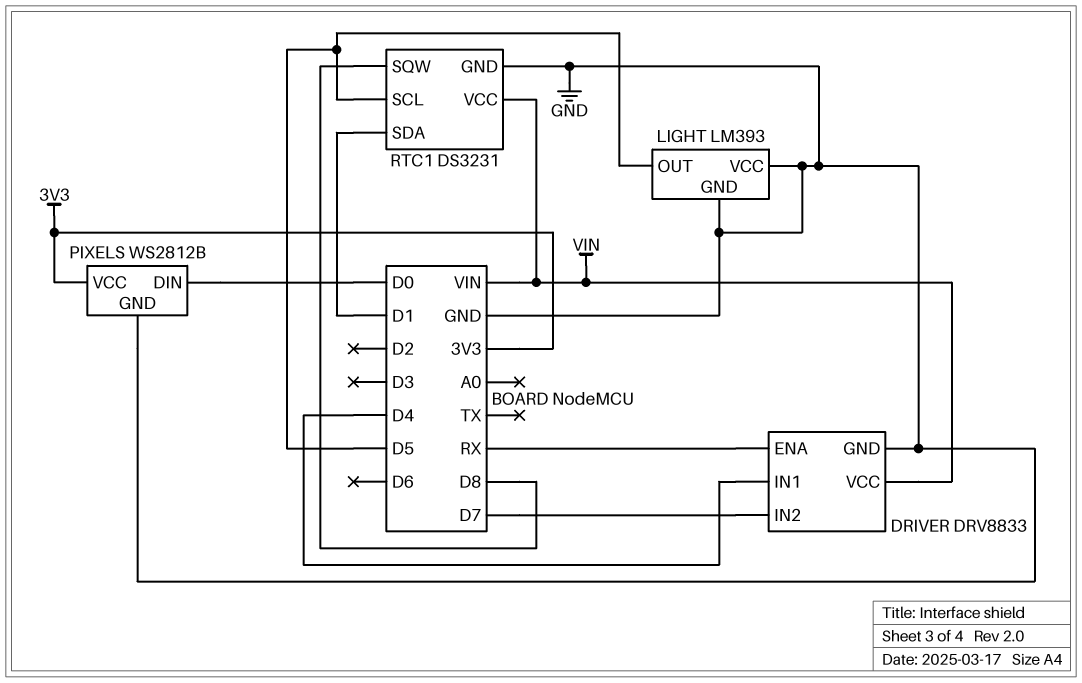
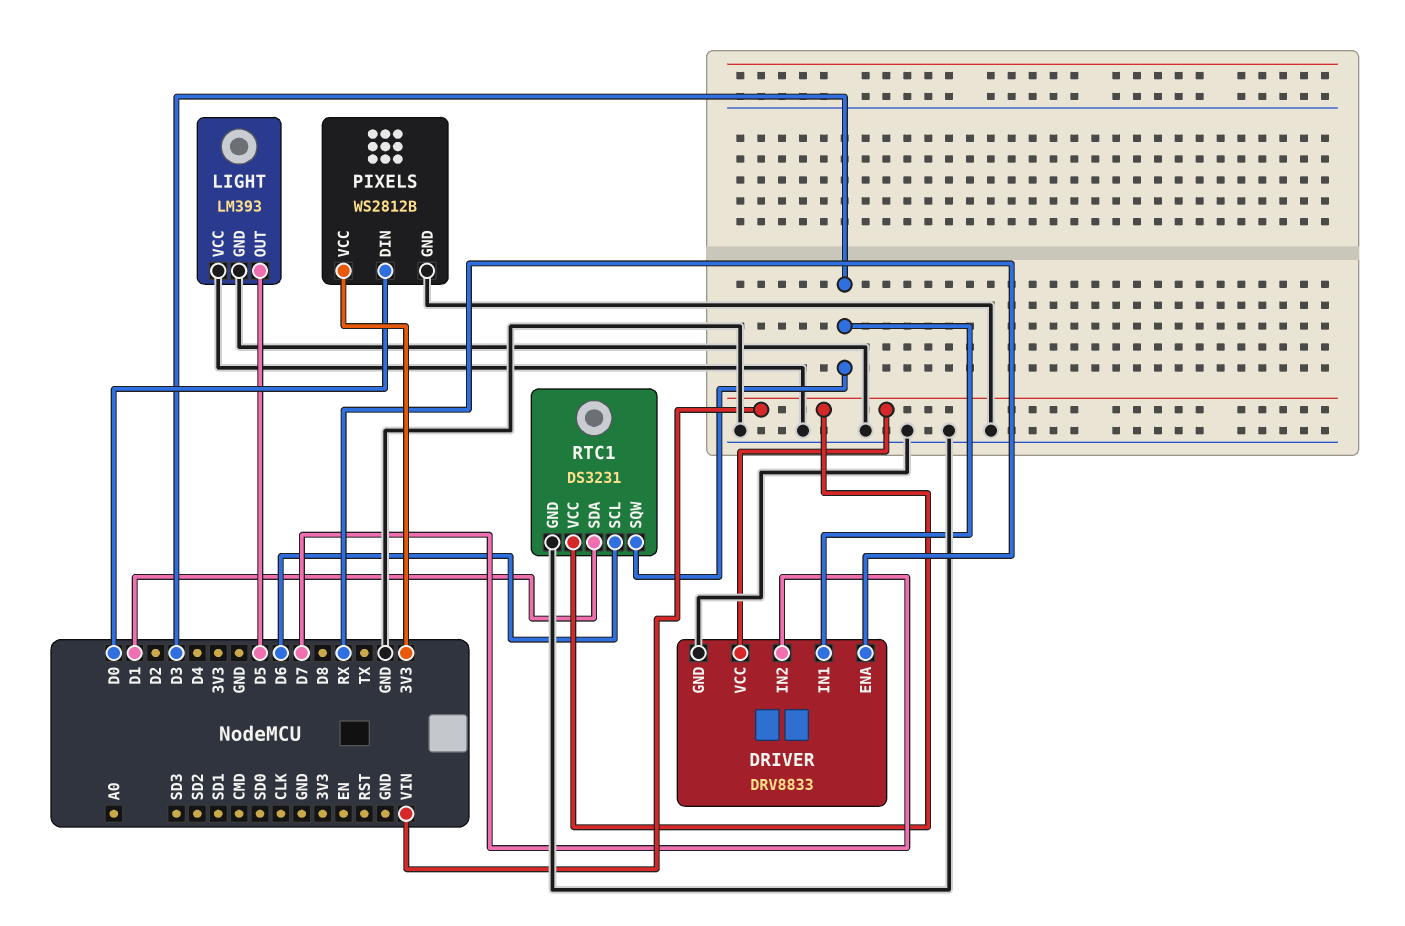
DRIVER pin IN1: D4 -> D3
RTC1 pin SCL: D5 -> D6
RTC1 pin SQW: D8 -> D3

